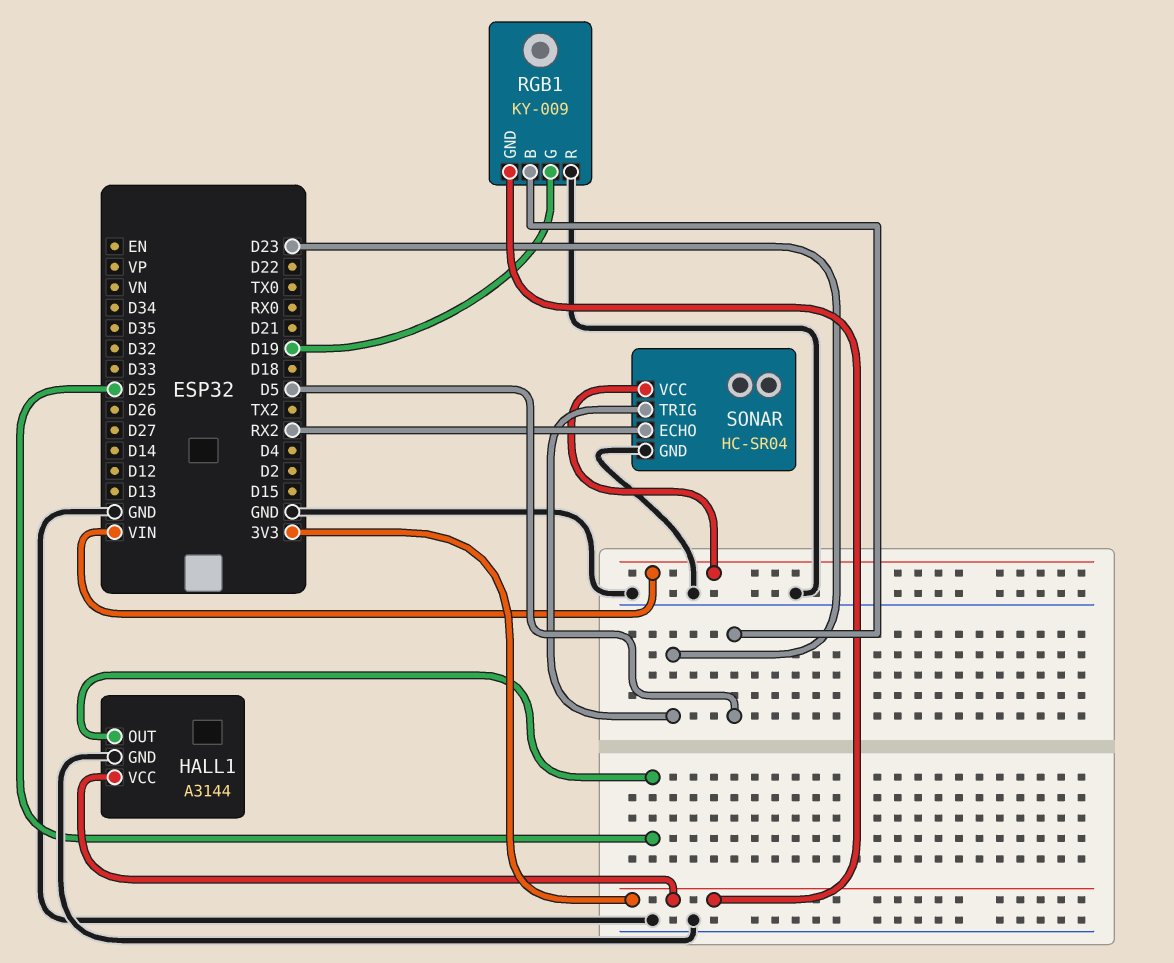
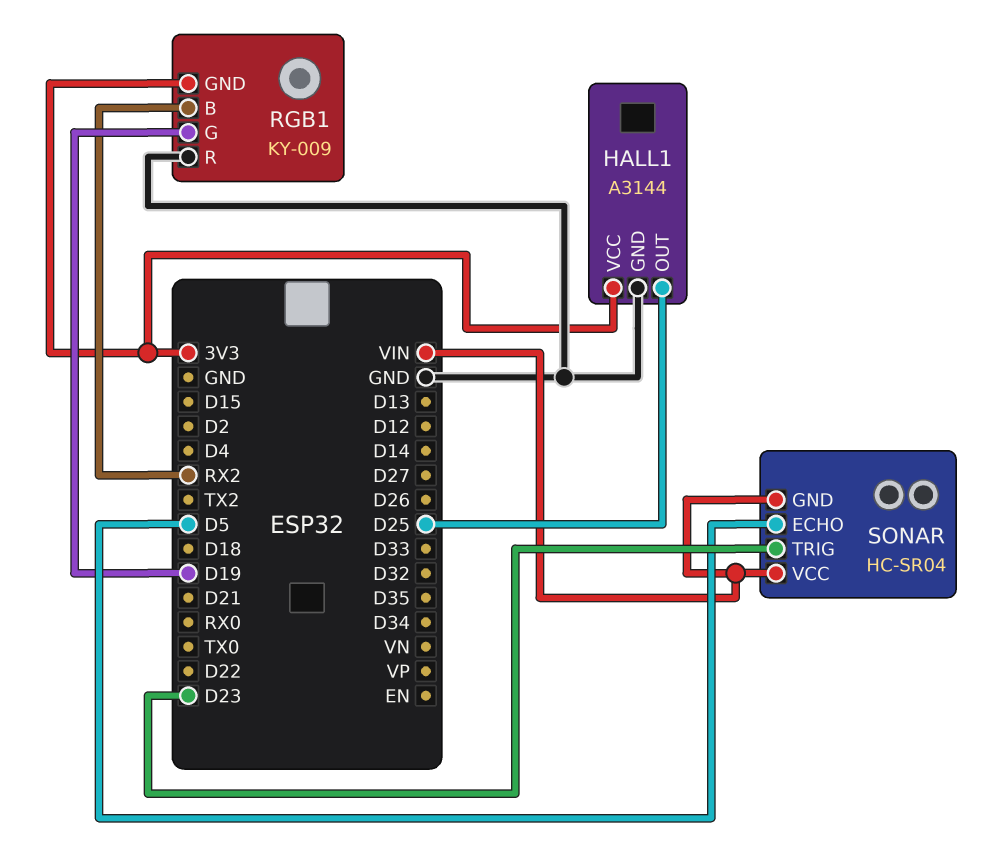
RGB1 pin B: D5 -> RX2
SONAR pin ECHO: RX2 -> D5
SONAR pin GND: GND -> VIN

